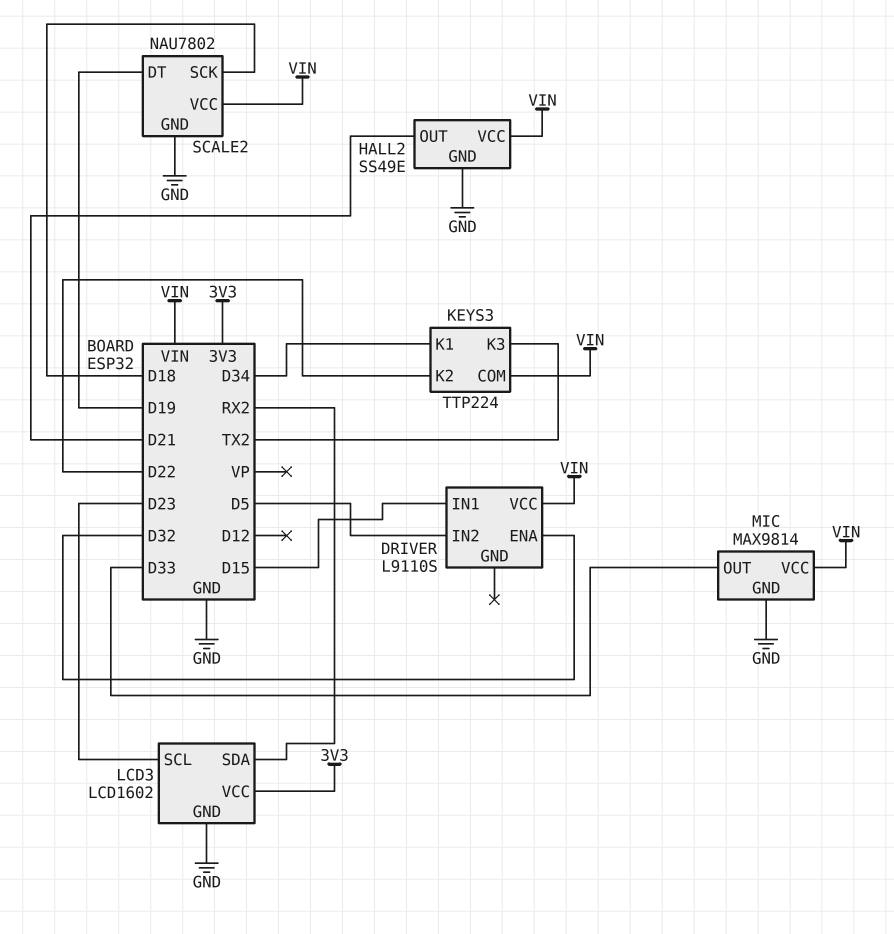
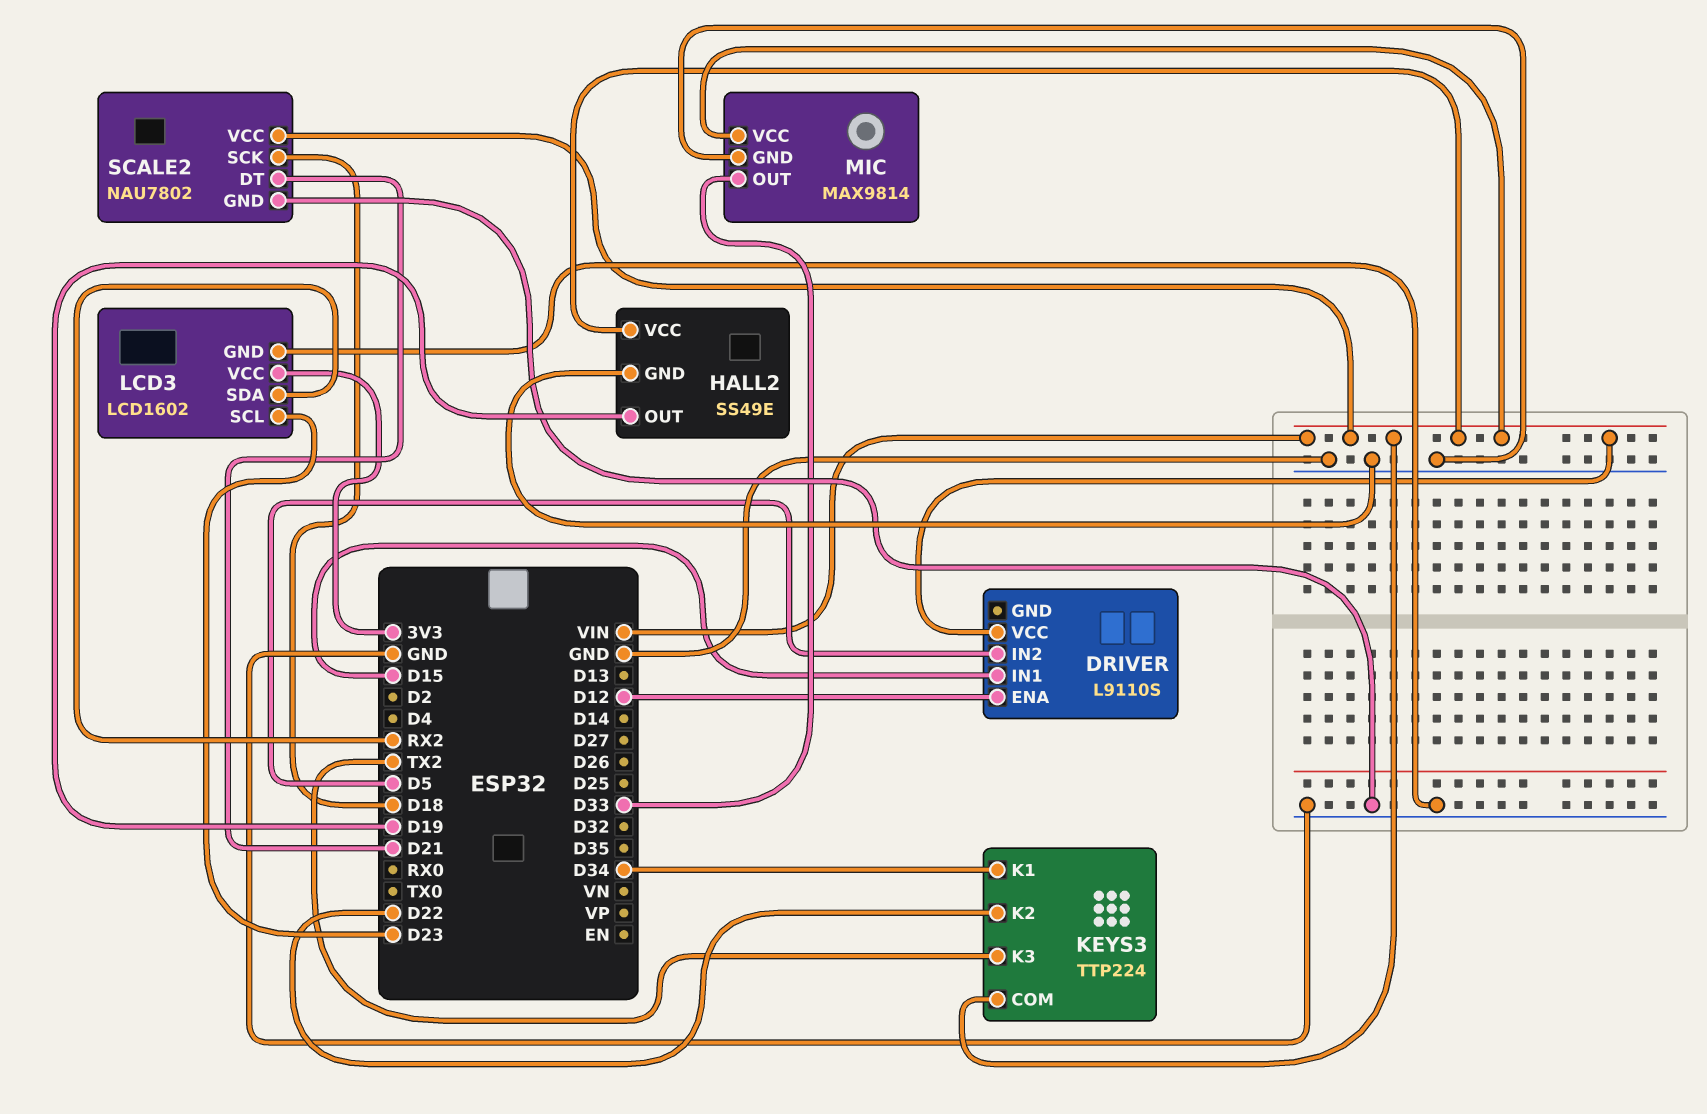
DRIVER pin ENA: D32 -> D12
HALL2 pin OUT: D21 -> D19
SCALE2 pin DT: D19 -> D21

